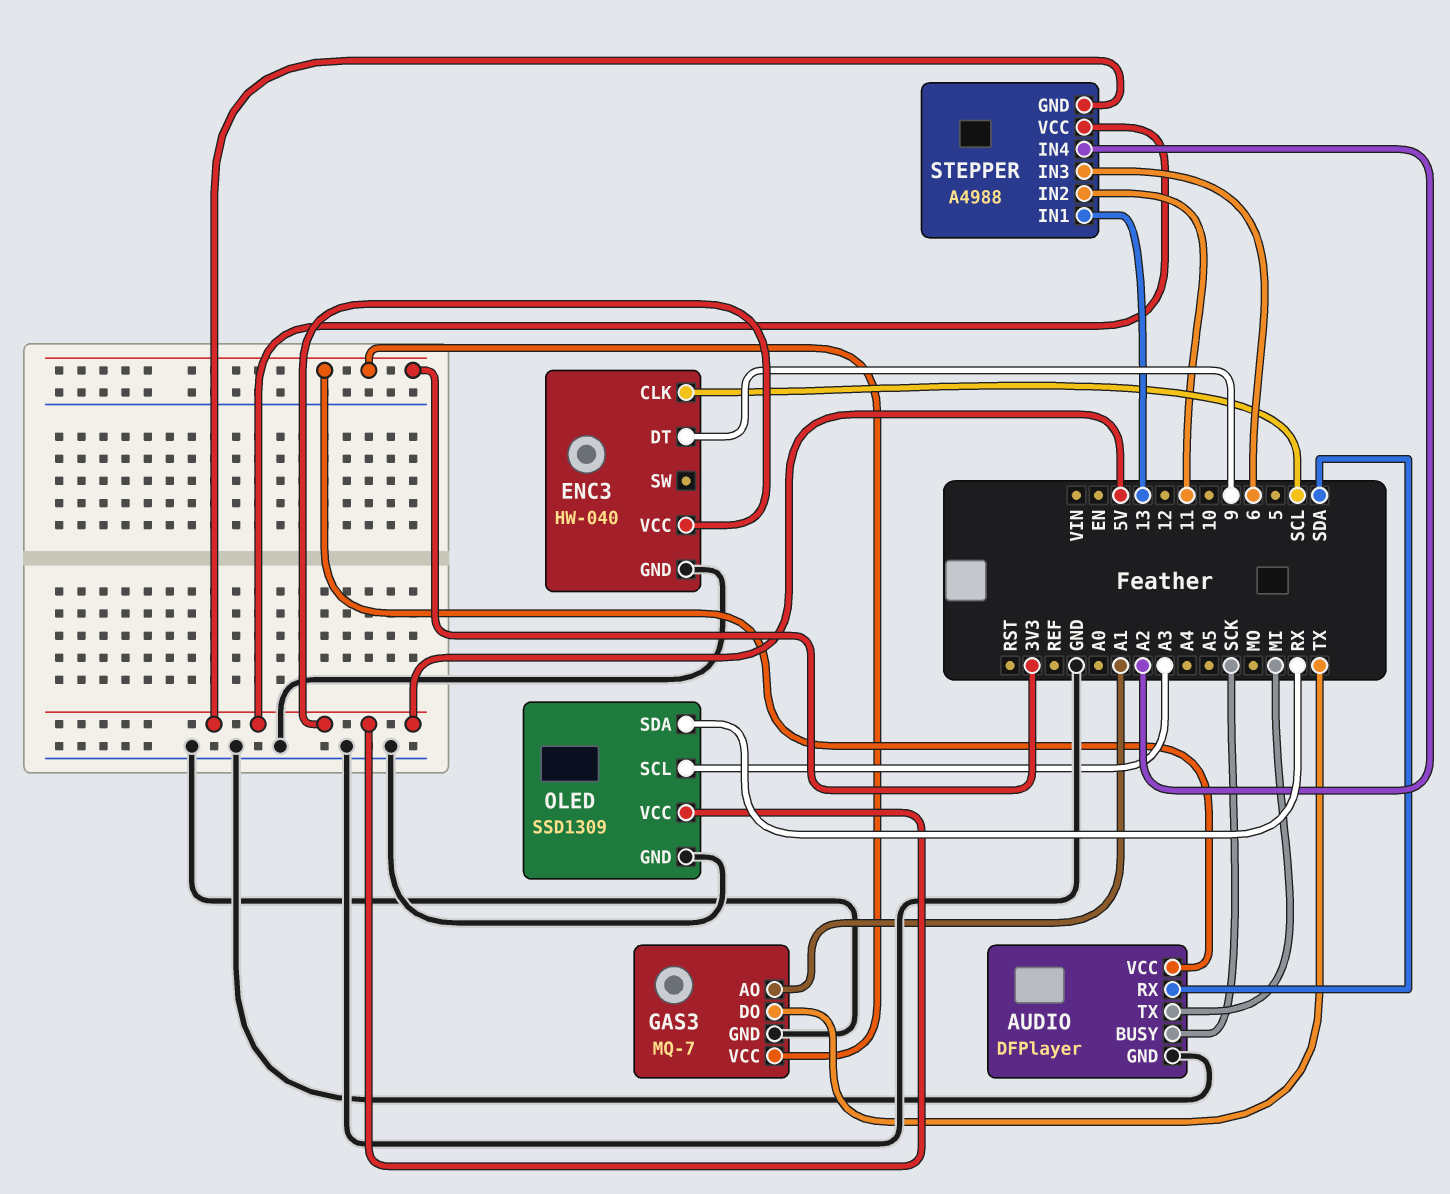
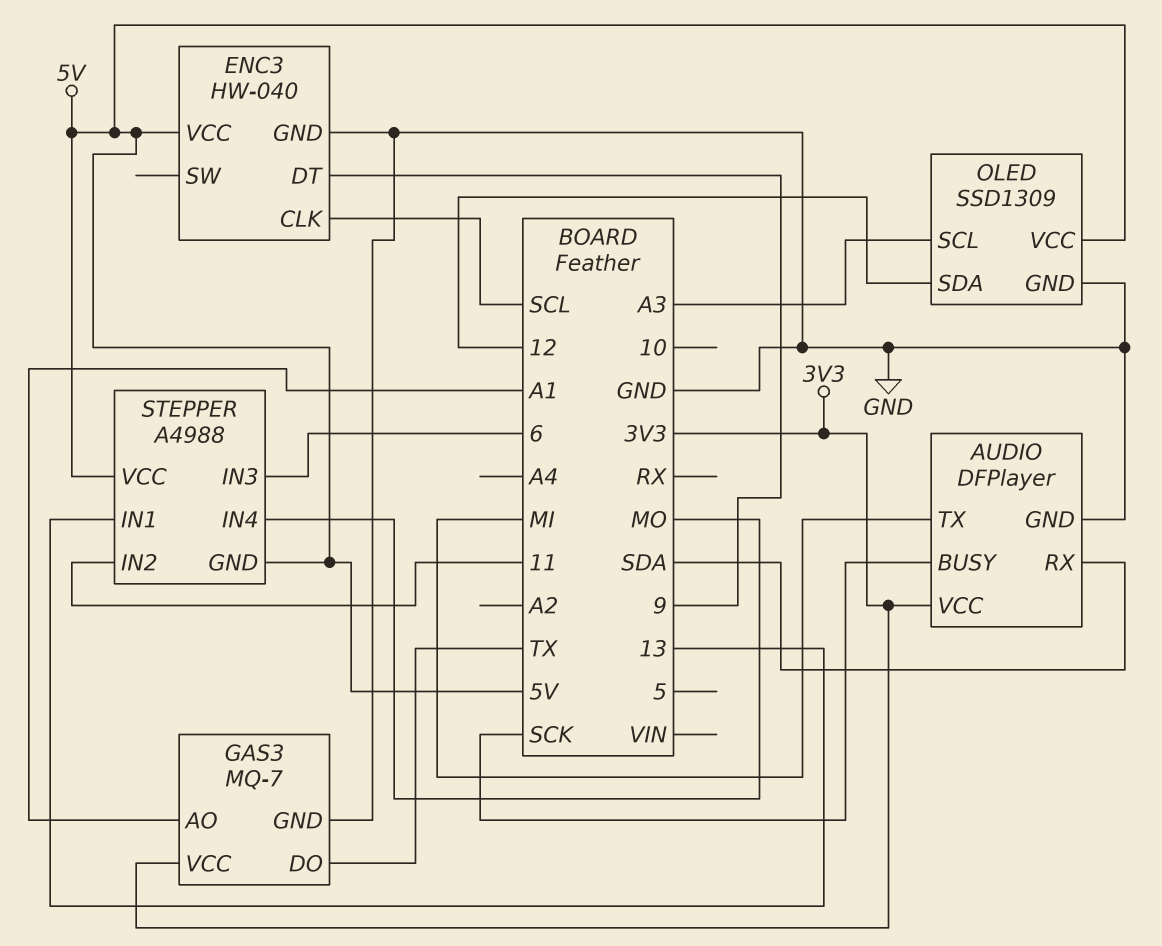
OLED pin SDA: RX -> 12
STEPPER pin IN4: A2 -> MO

